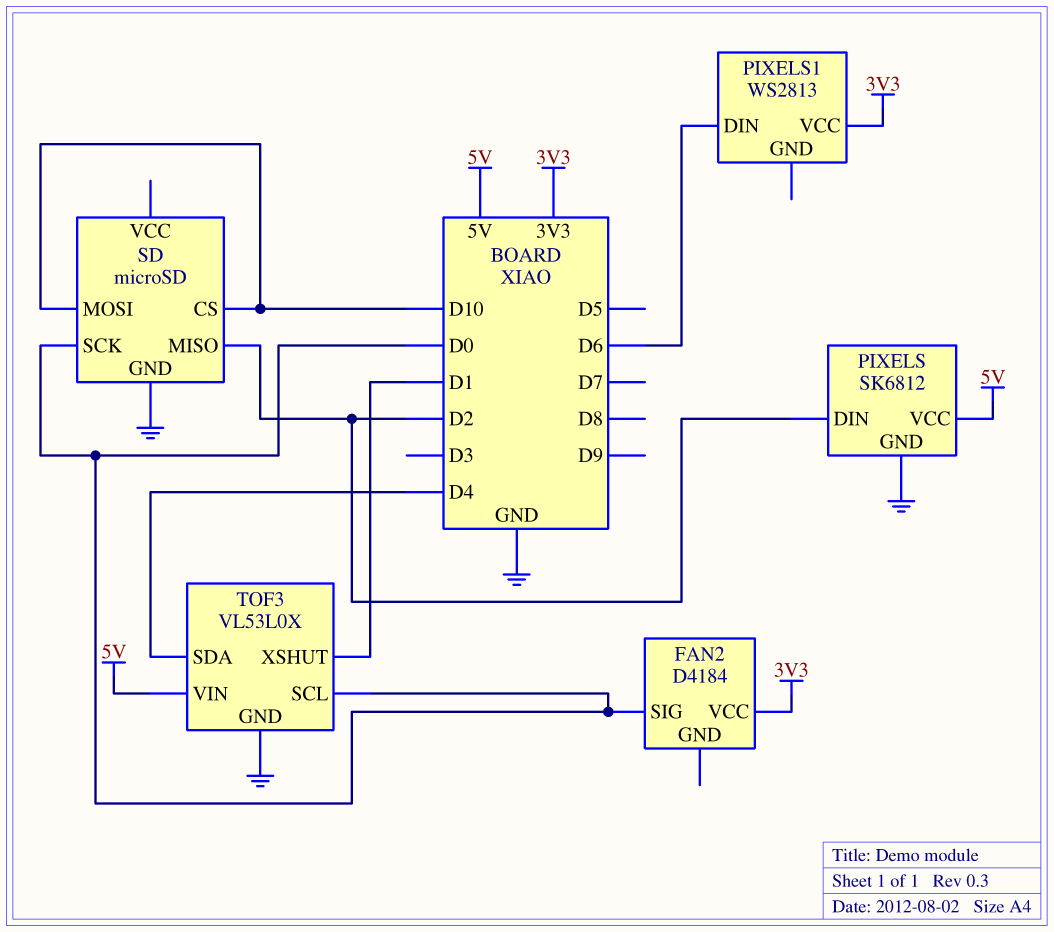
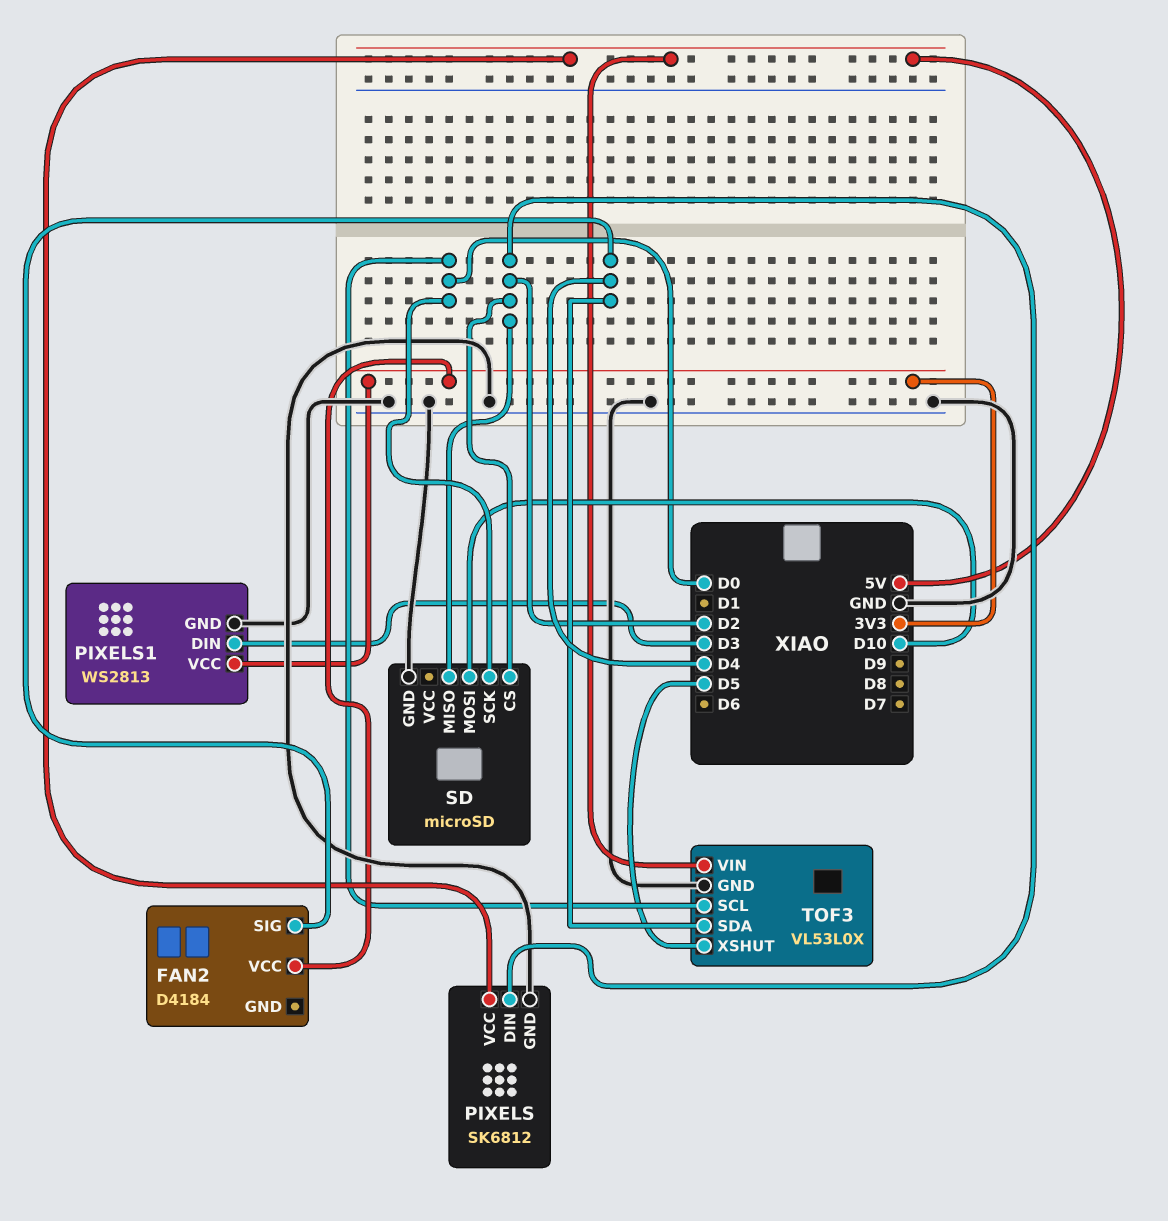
FAN2 pin SIG: D0 -> D4
PIXELS1 pin DIN: D6 -> D3
PIXELS1 pin GND: none -> GND
SD pin CS: D10 -> D2
TOF3 pin XSHUT: D1 -> D5

